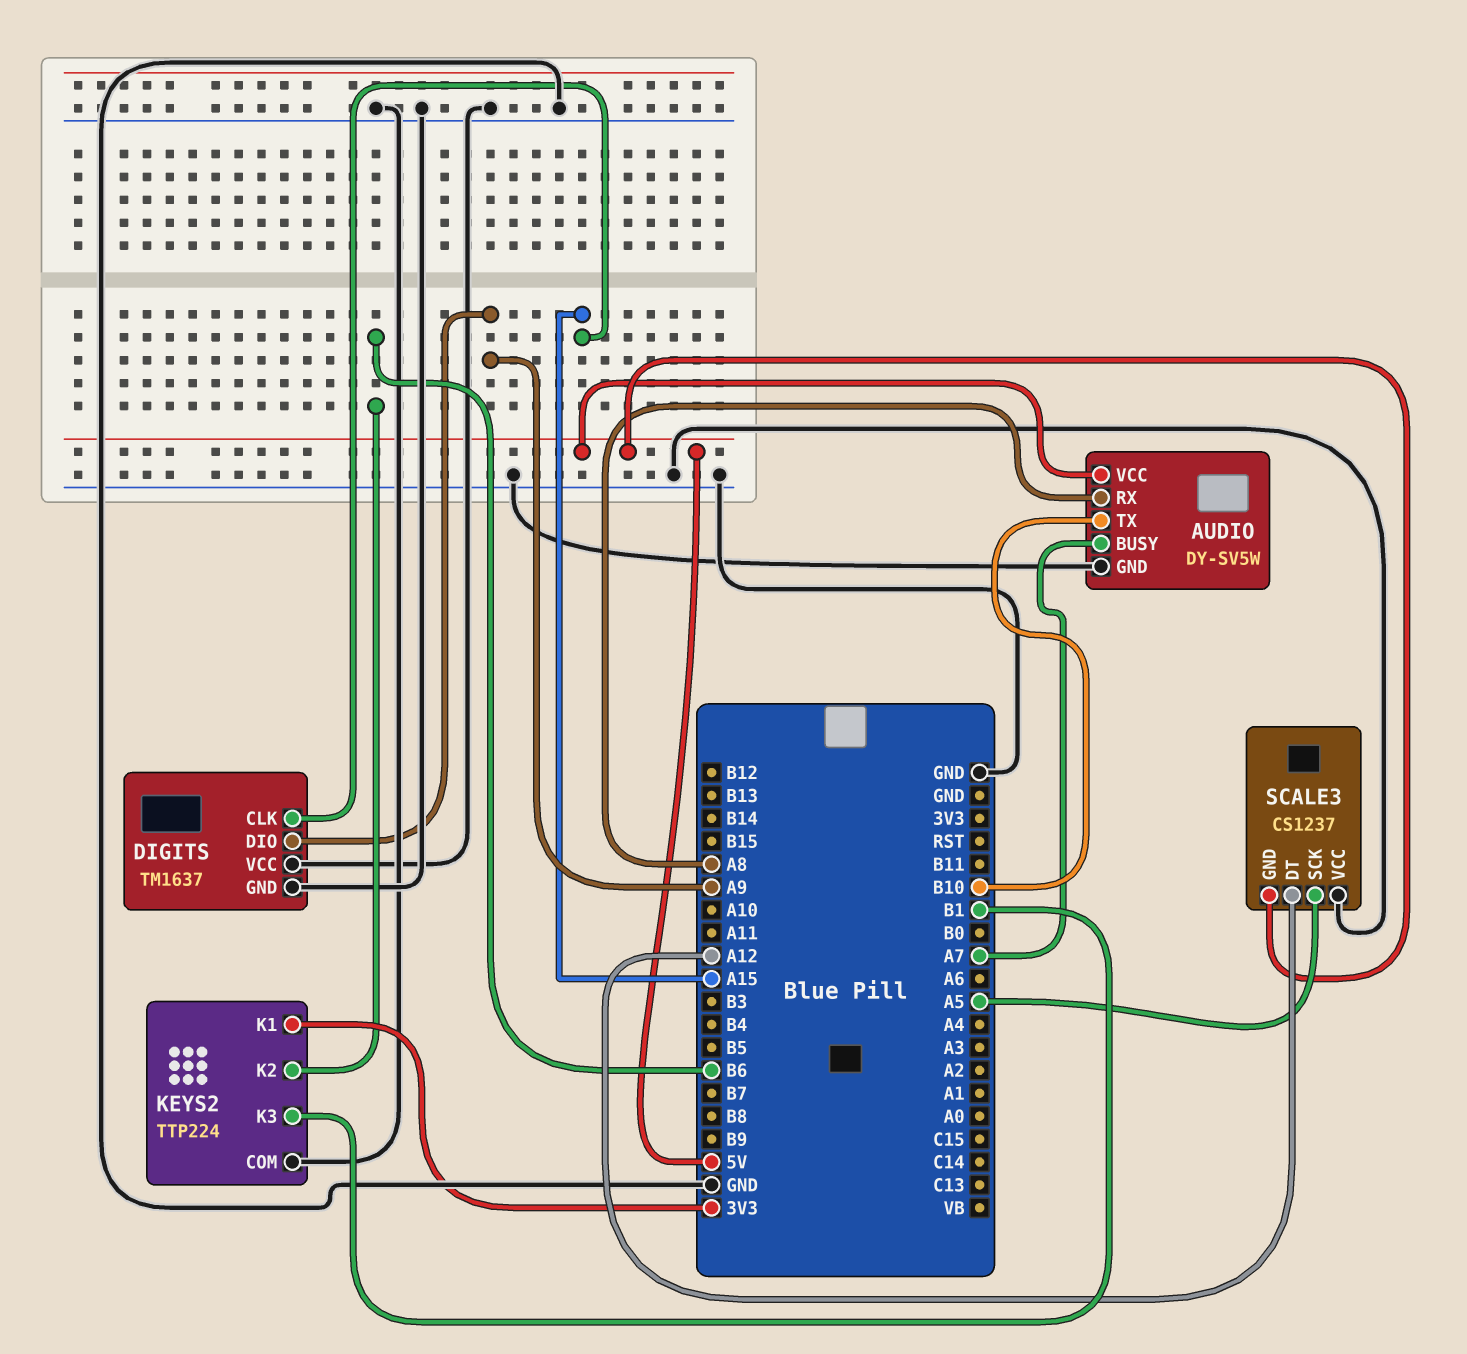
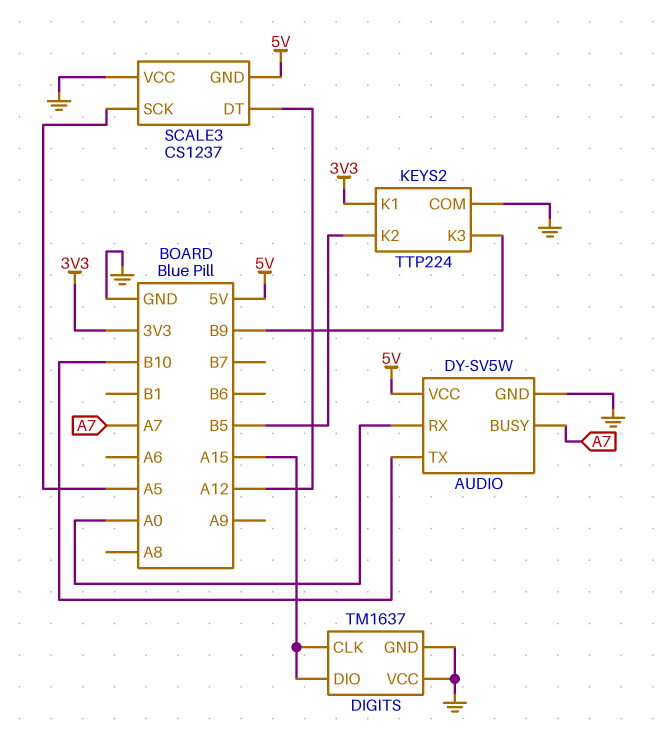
AUDIO pin RX: A8 -> A0
DIGITS pin DIO: A9 -> A15
KEYS2 pin K2: B6 -> B5
KEYS2 pin K3: B1 -> B9

